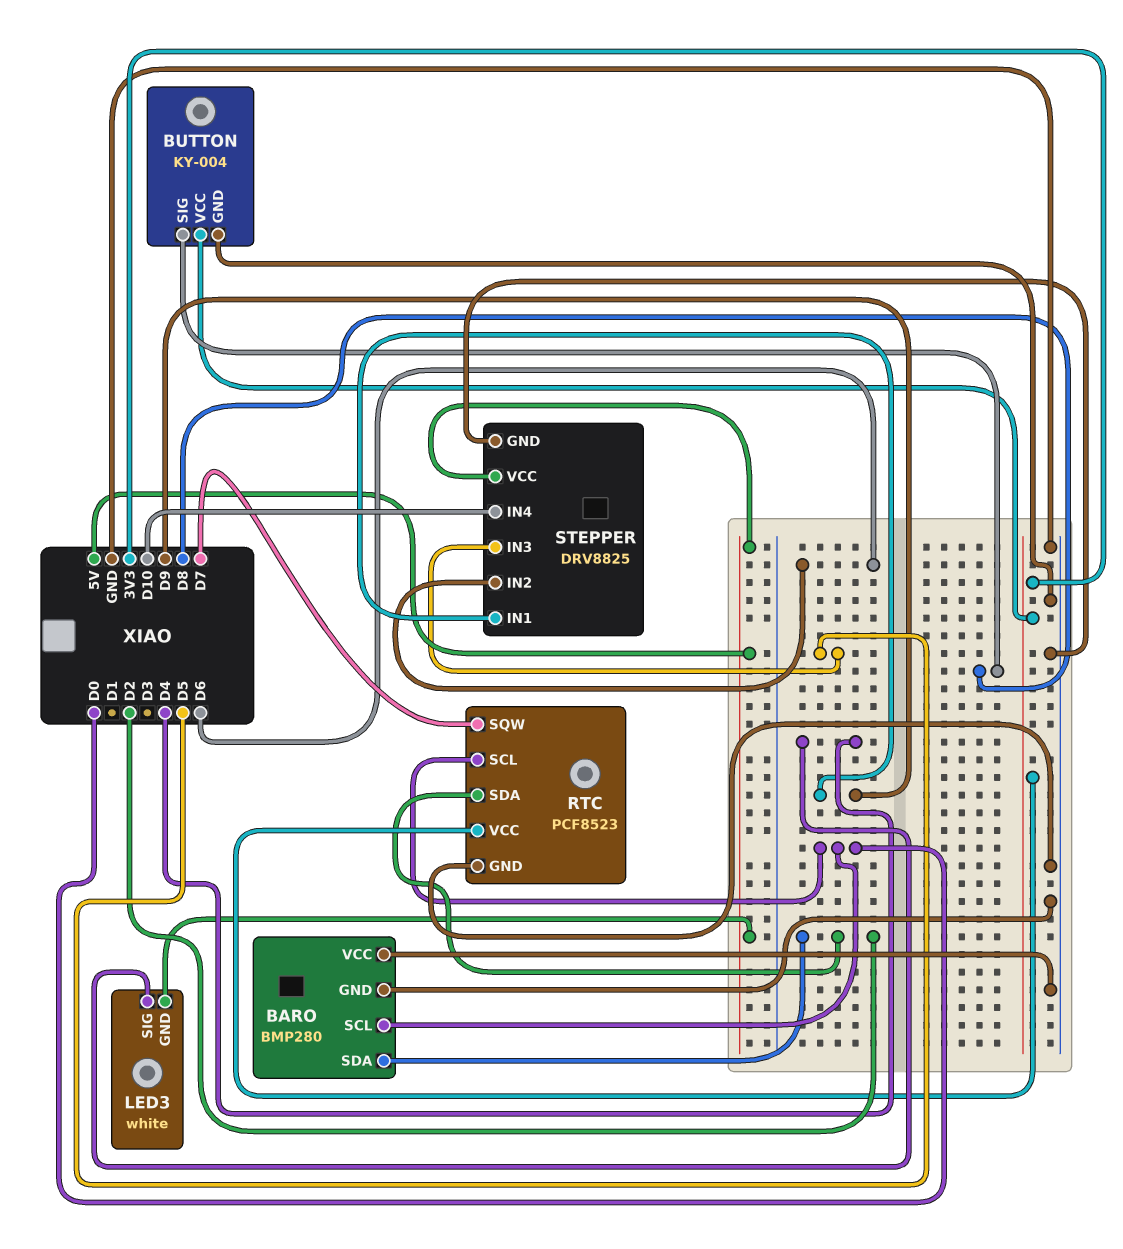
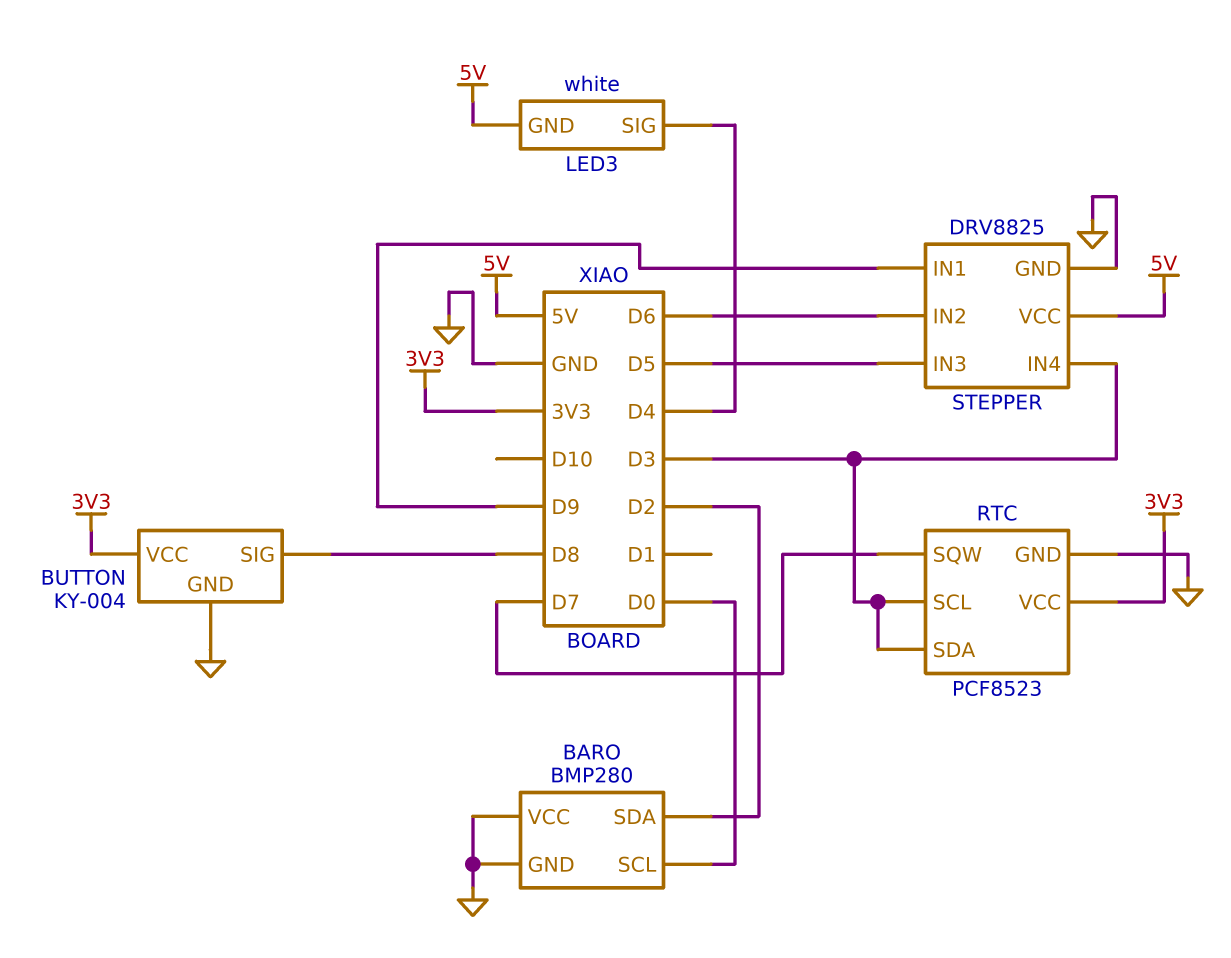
RTC pin SCL: D0 -> D3
RTC pin SDA: D2 -> D3
STEPPER pin IN4: D10 -> D3

